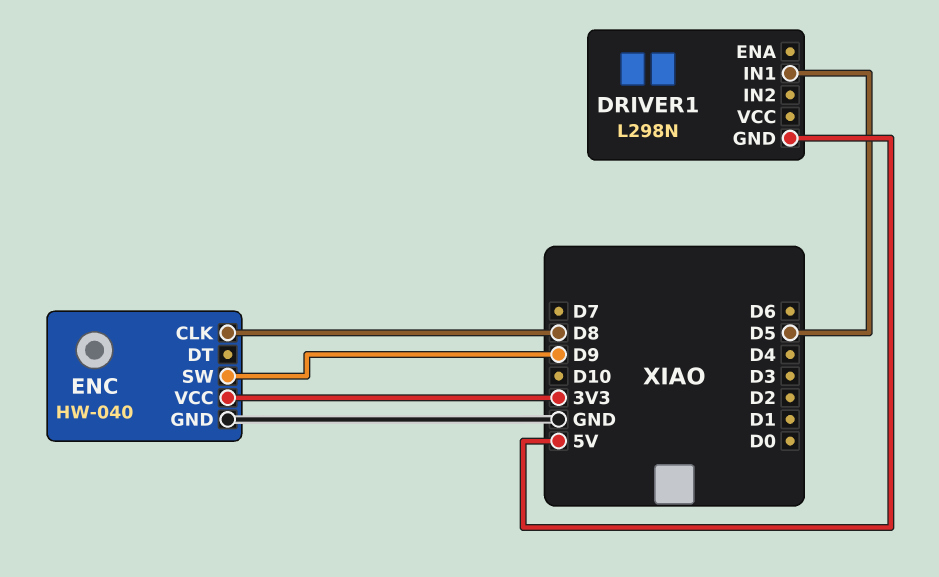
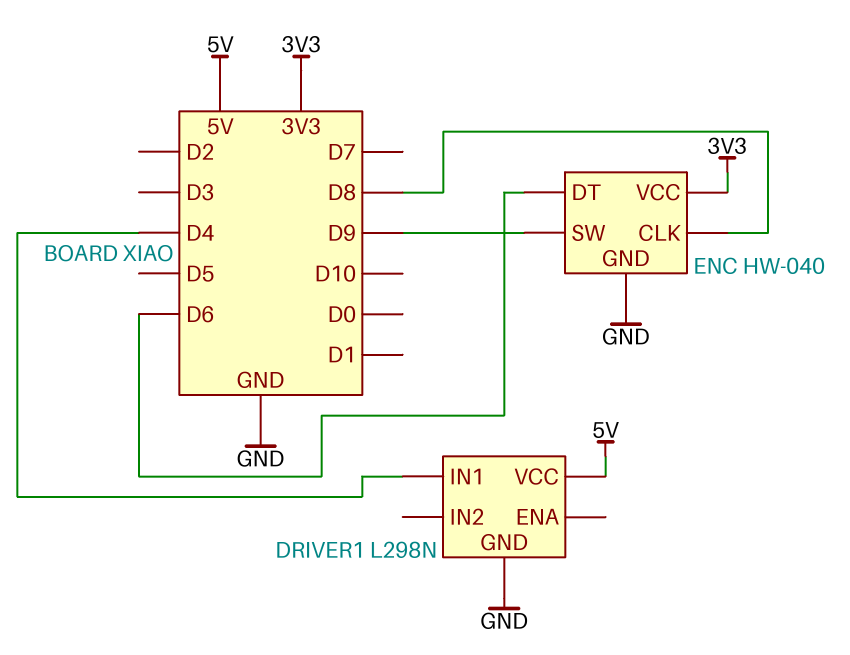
DRIVER1 pin GND: 5V -> GND
DRIVER1 pin IN1: D5 -> D4
DRIVER1 pin VCC: none -> 5V
ENC pin DT: none -> D6

